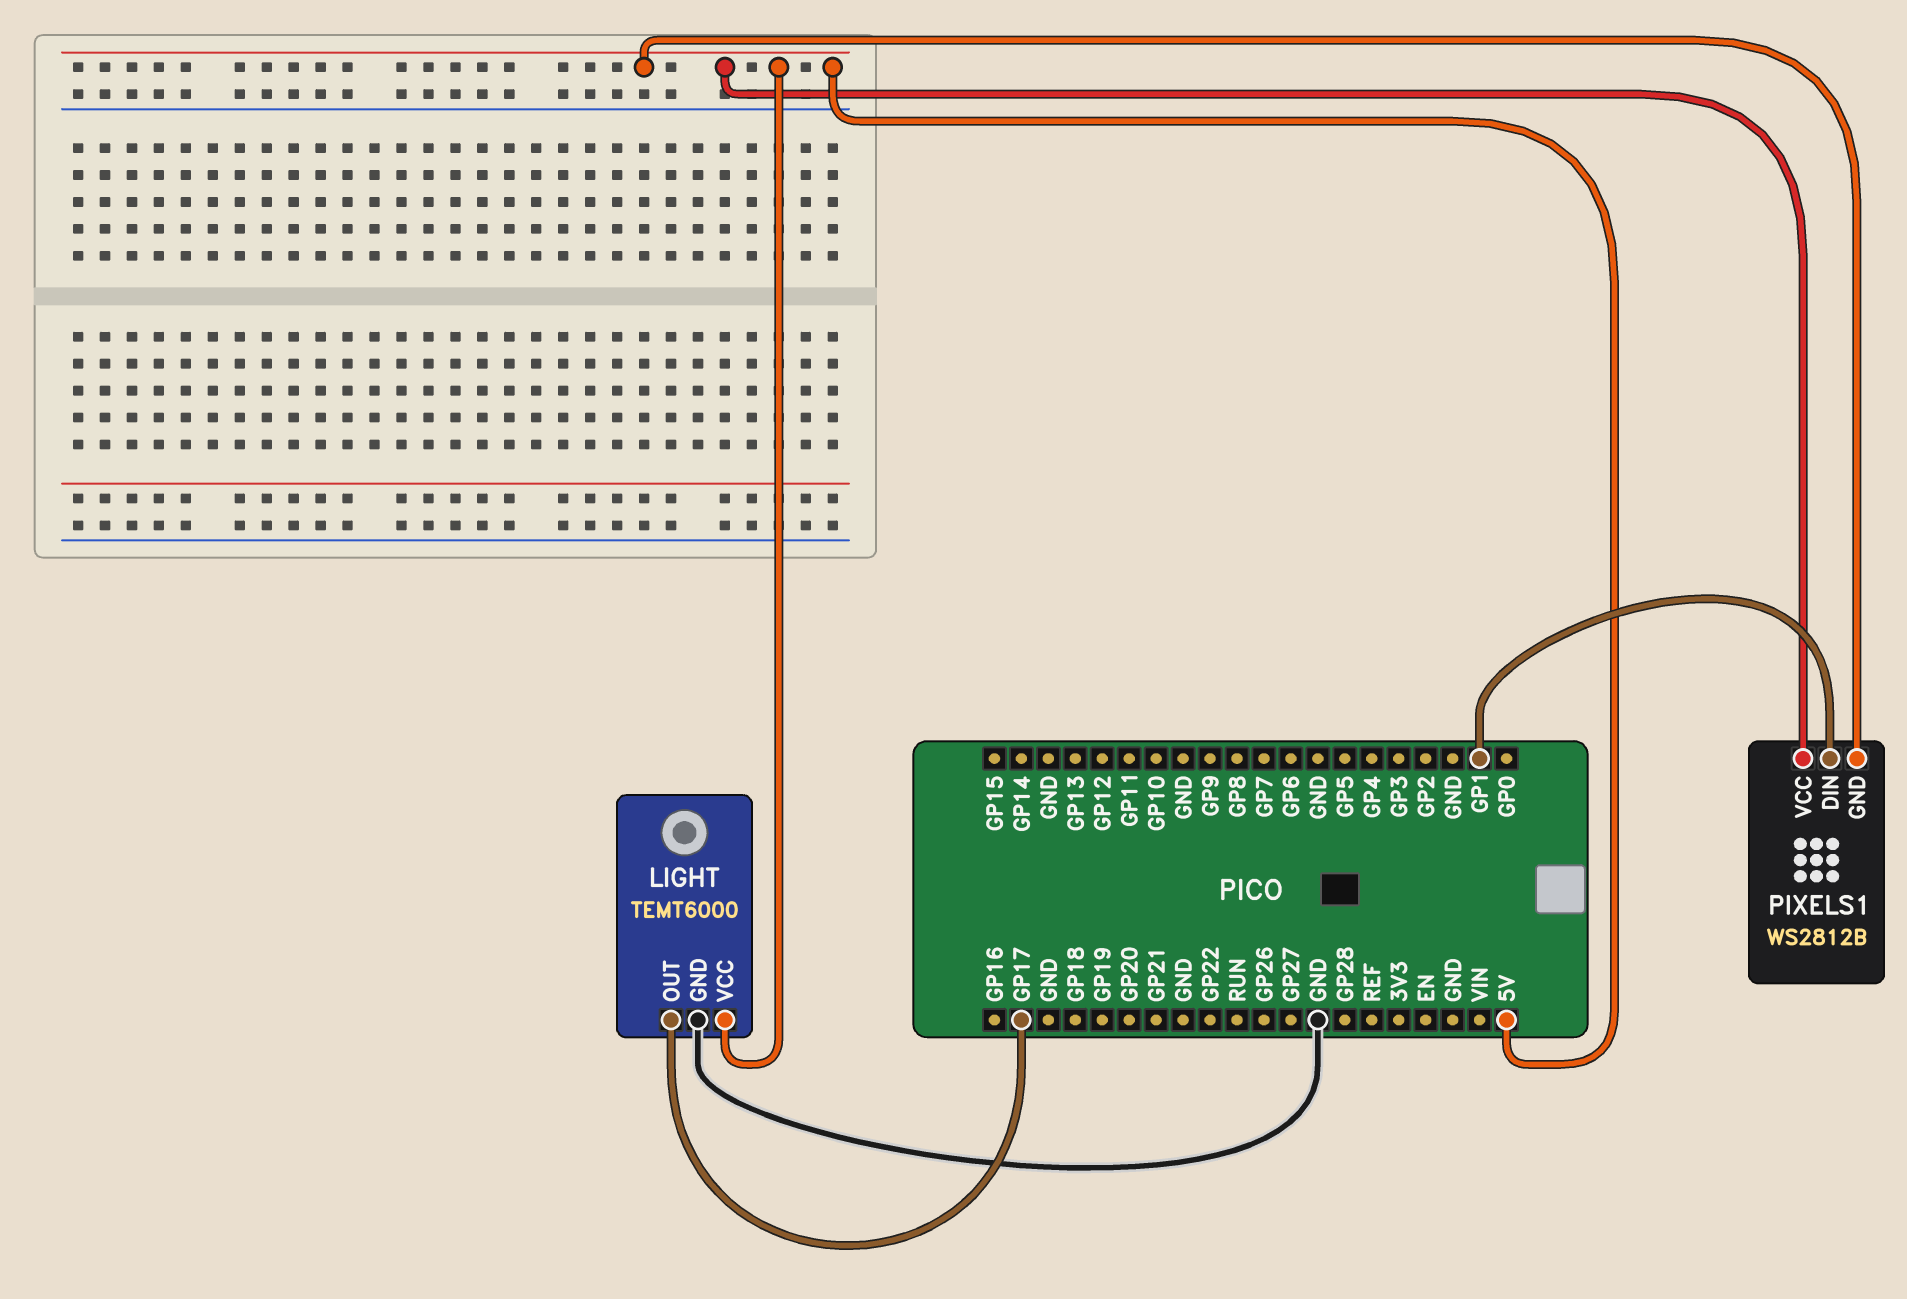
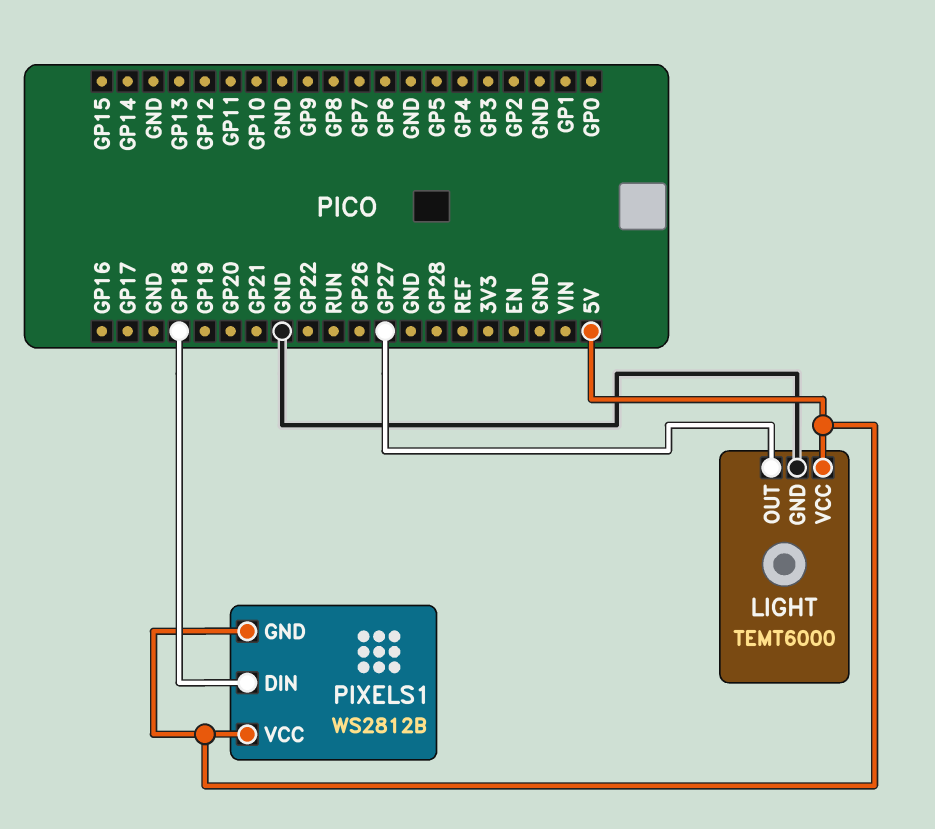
LIGHT pin OUT: GP17 -> GP27
PIXELS1 pin DIN: GP1 -> GP18

